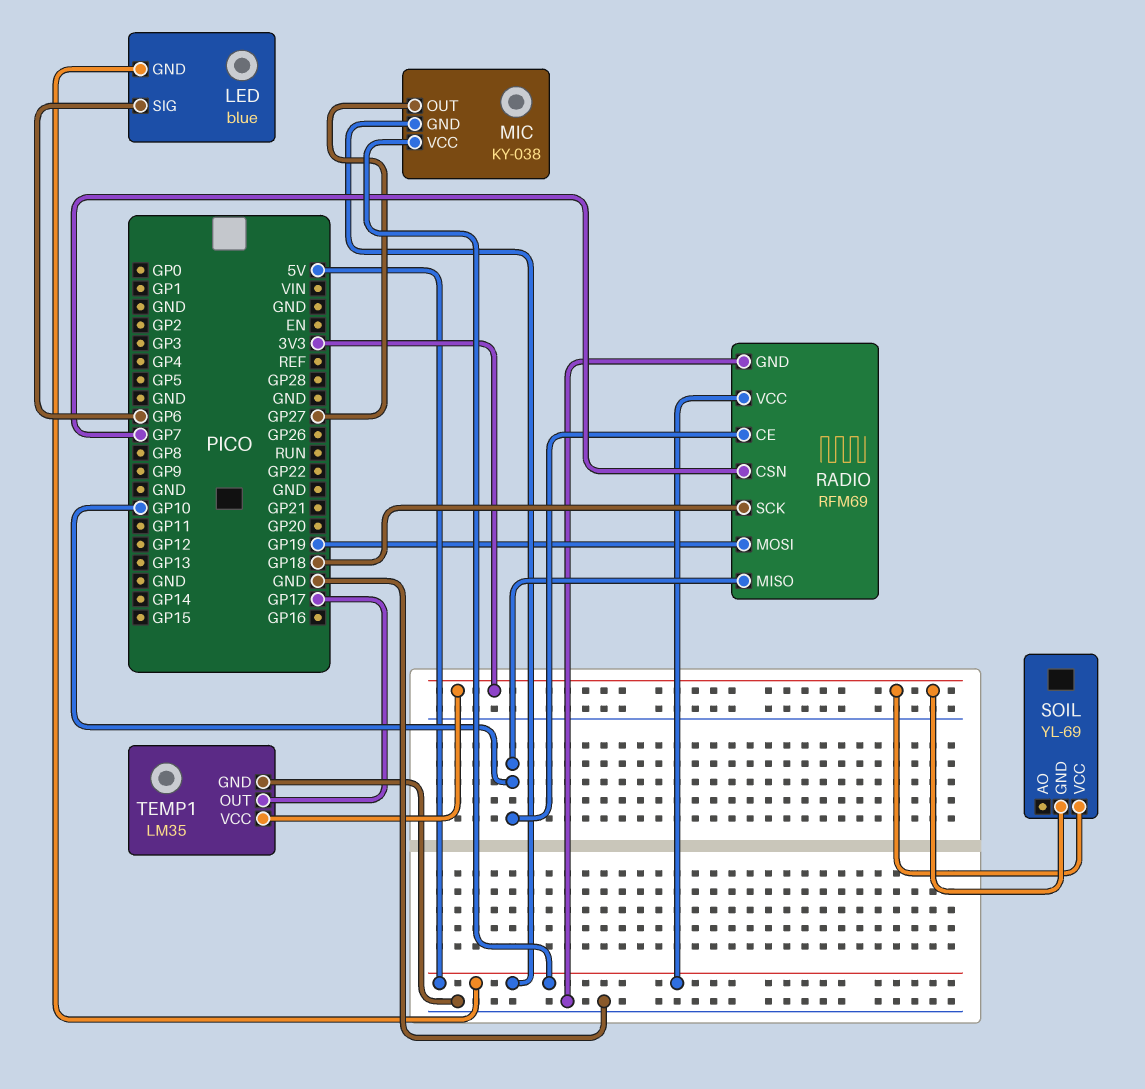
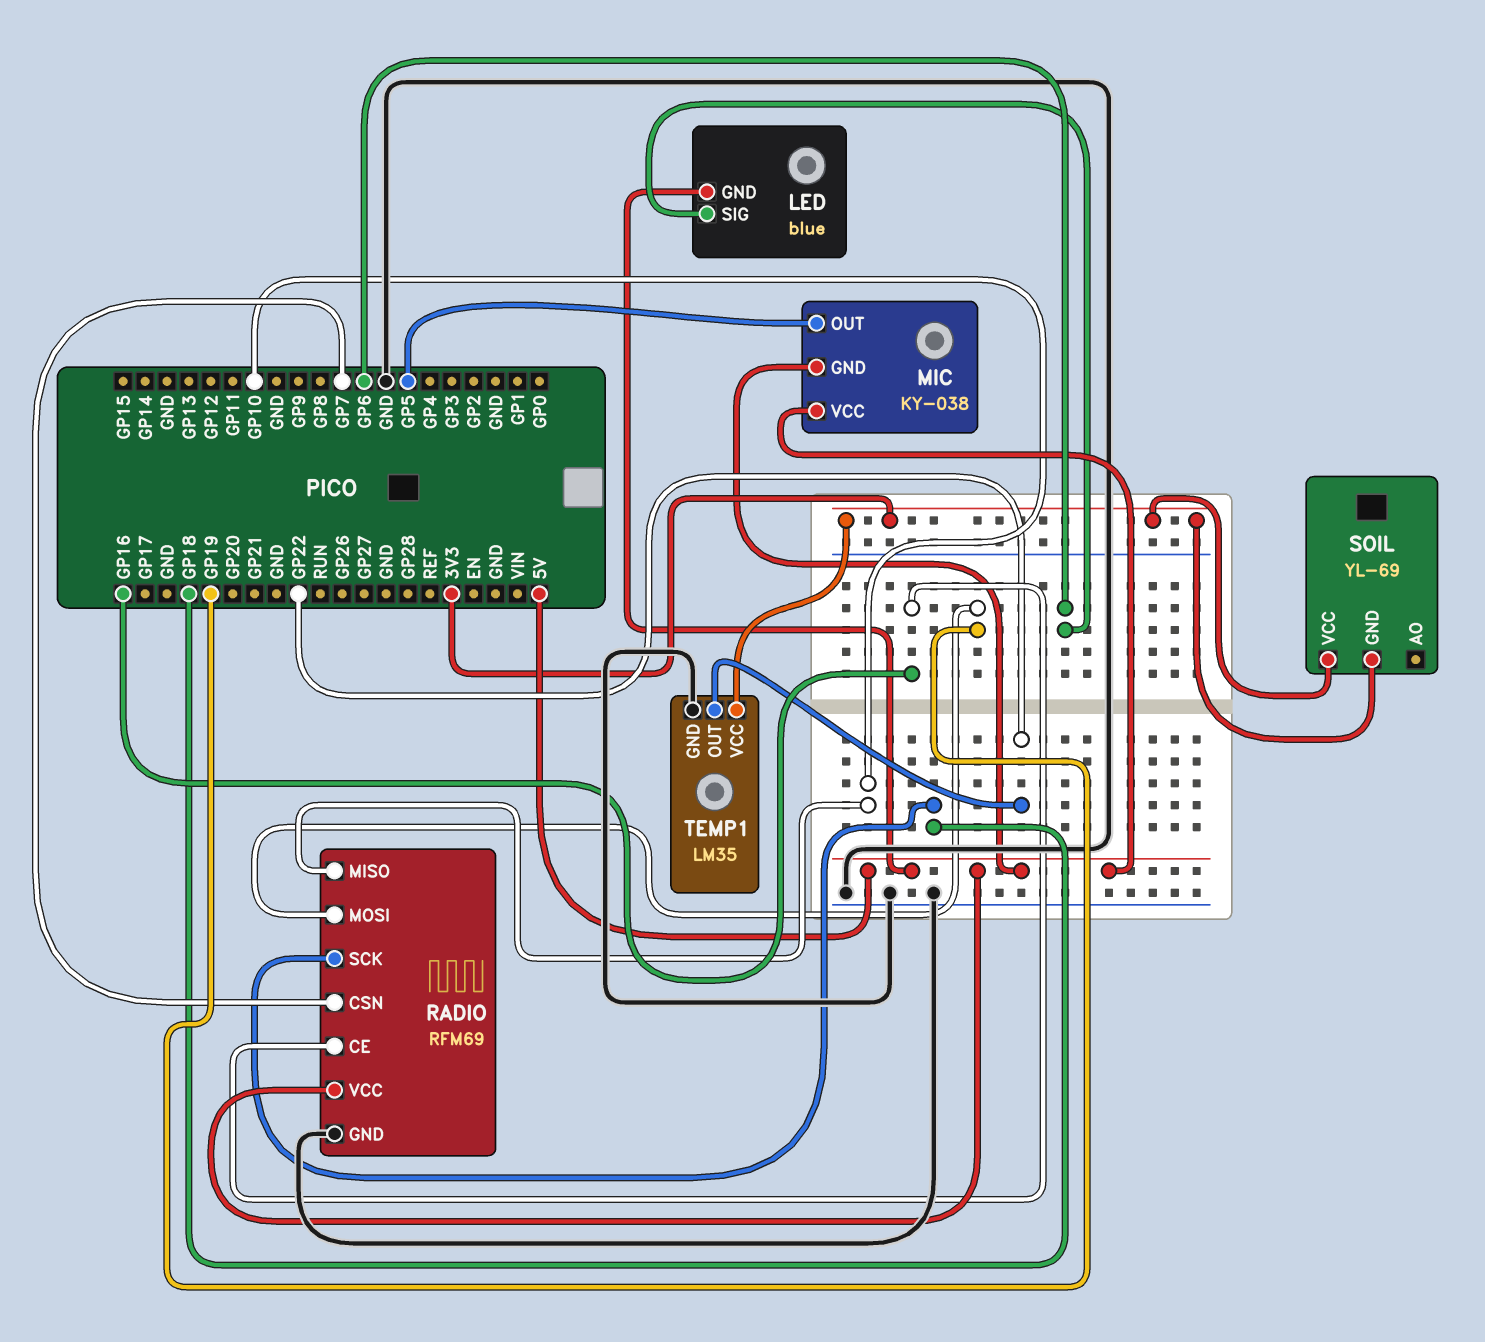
MIC pin OUT: GP27 -> GP5
RADIO pin CE: GP10 -> GP16
TEMP1 pin OUT: GP17 -> GP22

